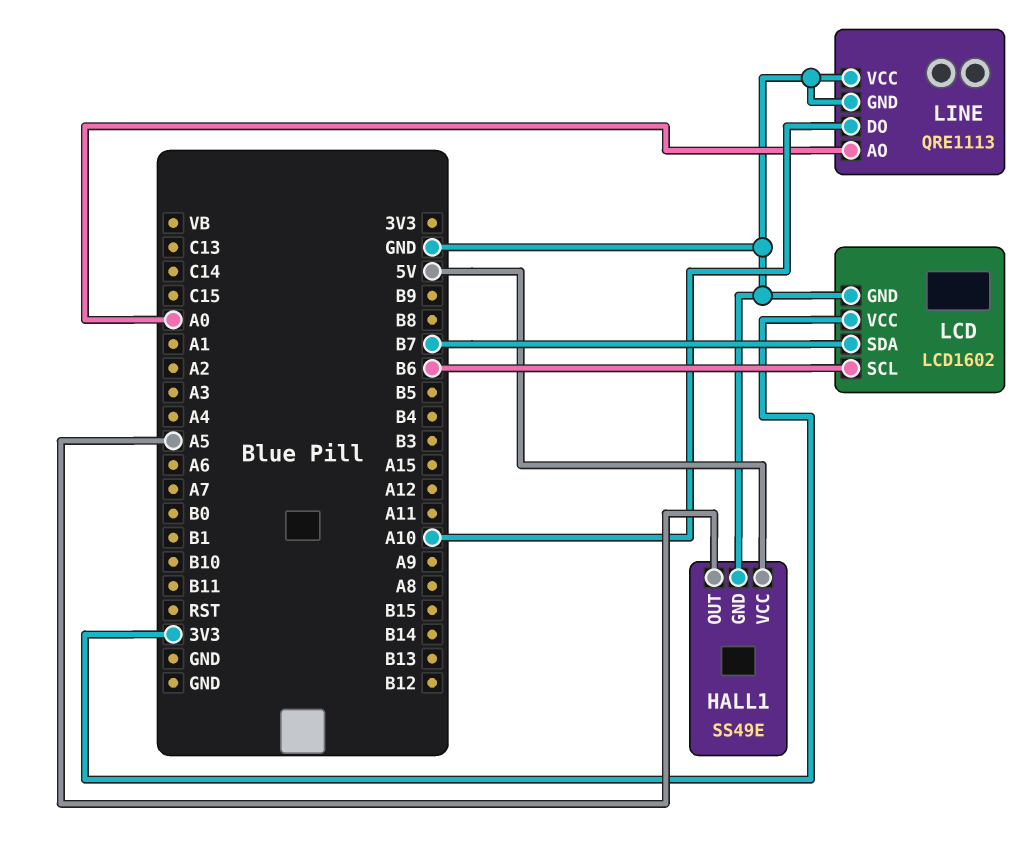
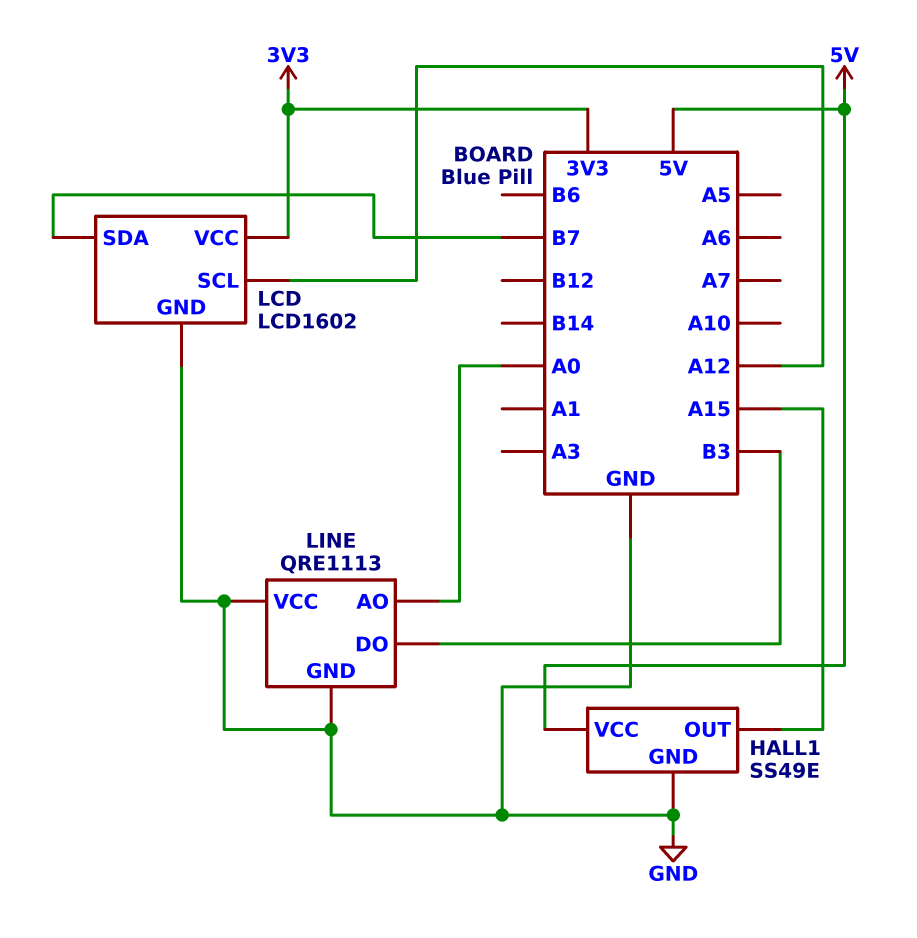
HALL1 pin OUT: A5 -> A15
LCD pin SCL: B6 -> A12
LINE pin DO: A10 -> B3

